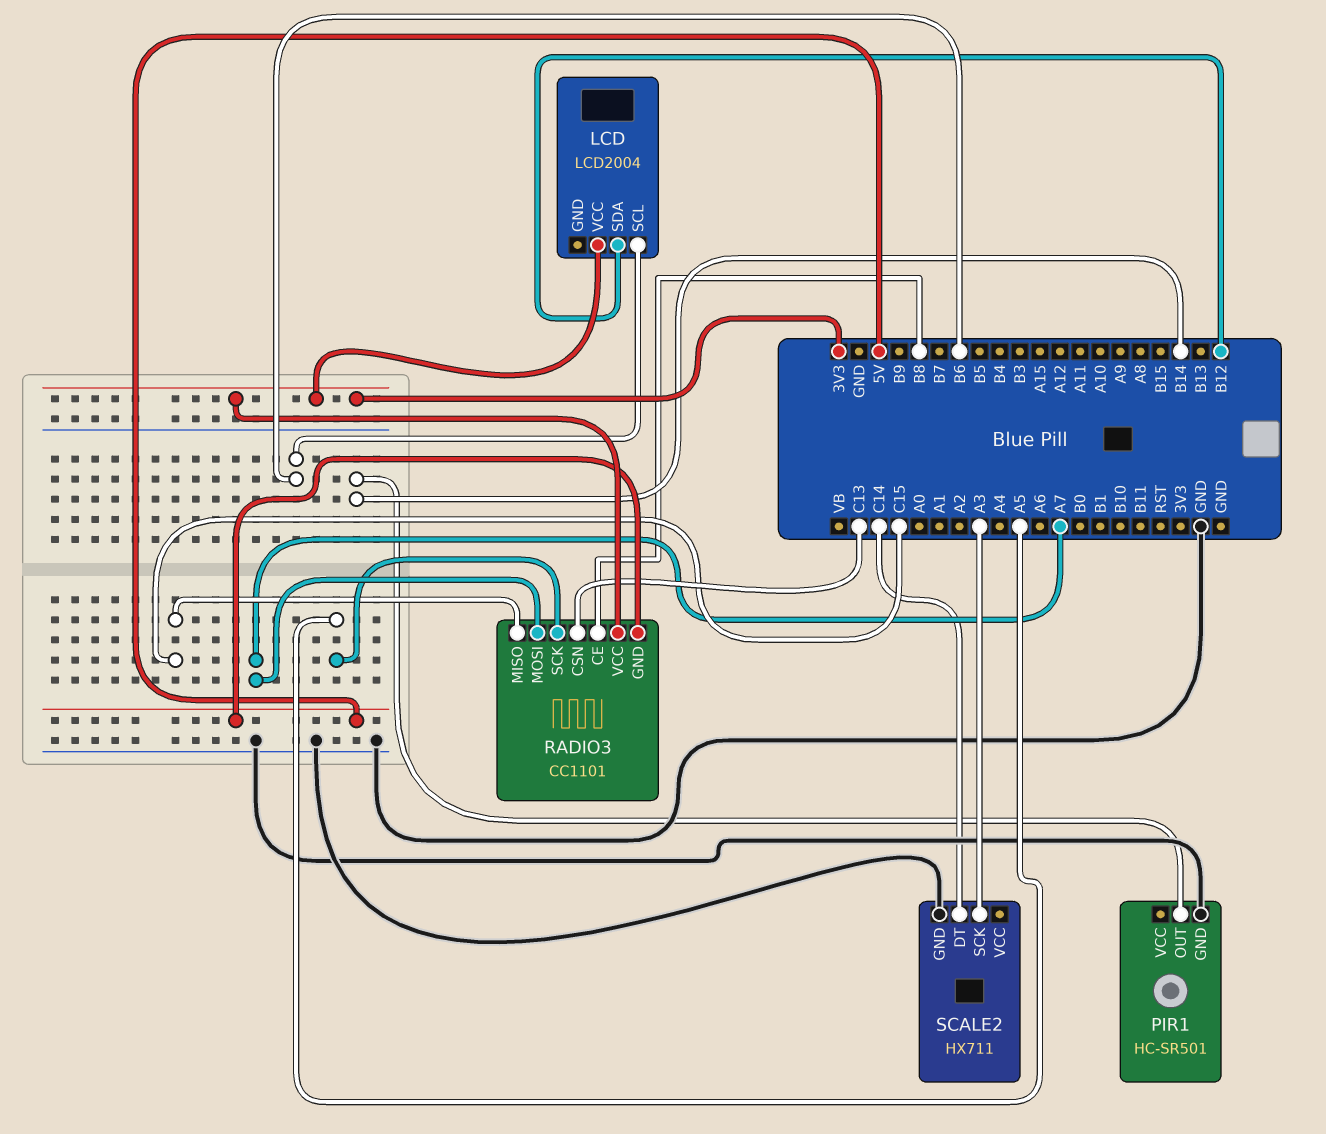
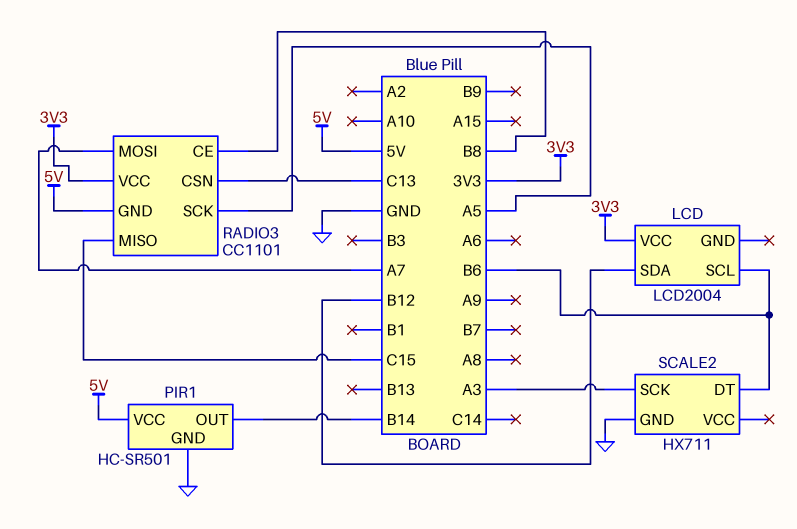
PIR1 pin VCC: none -> 5V
SCALE2 pin DT: C14 -> B6

